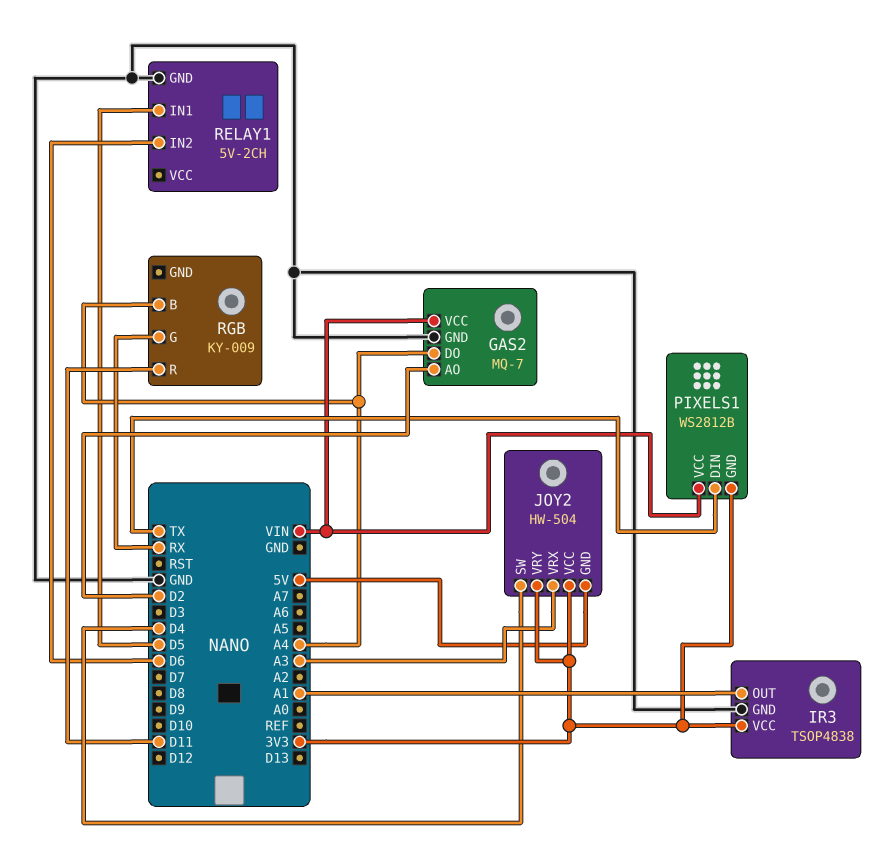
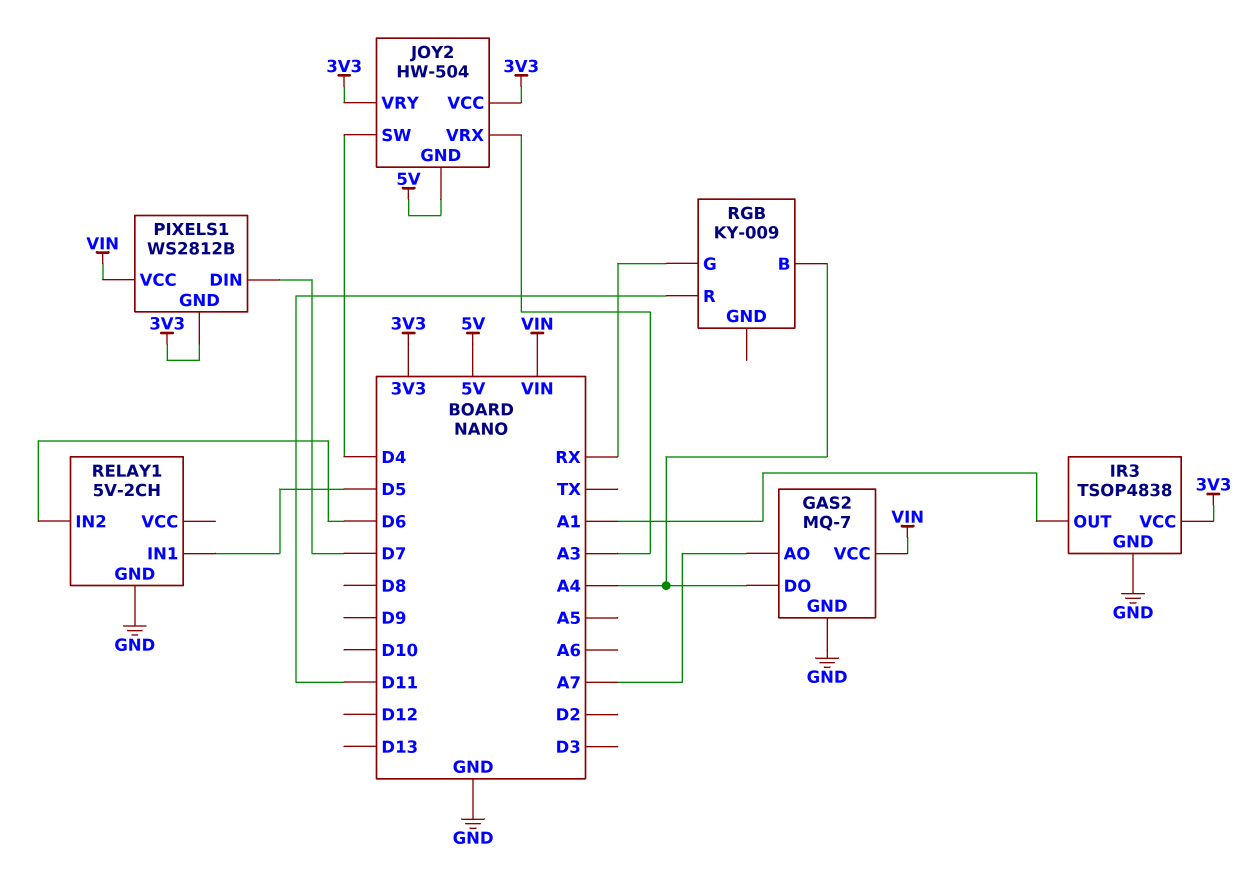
GAS2 pin AO: D2 -> A7
PIXELS1 pin DIN: TX -> D7

